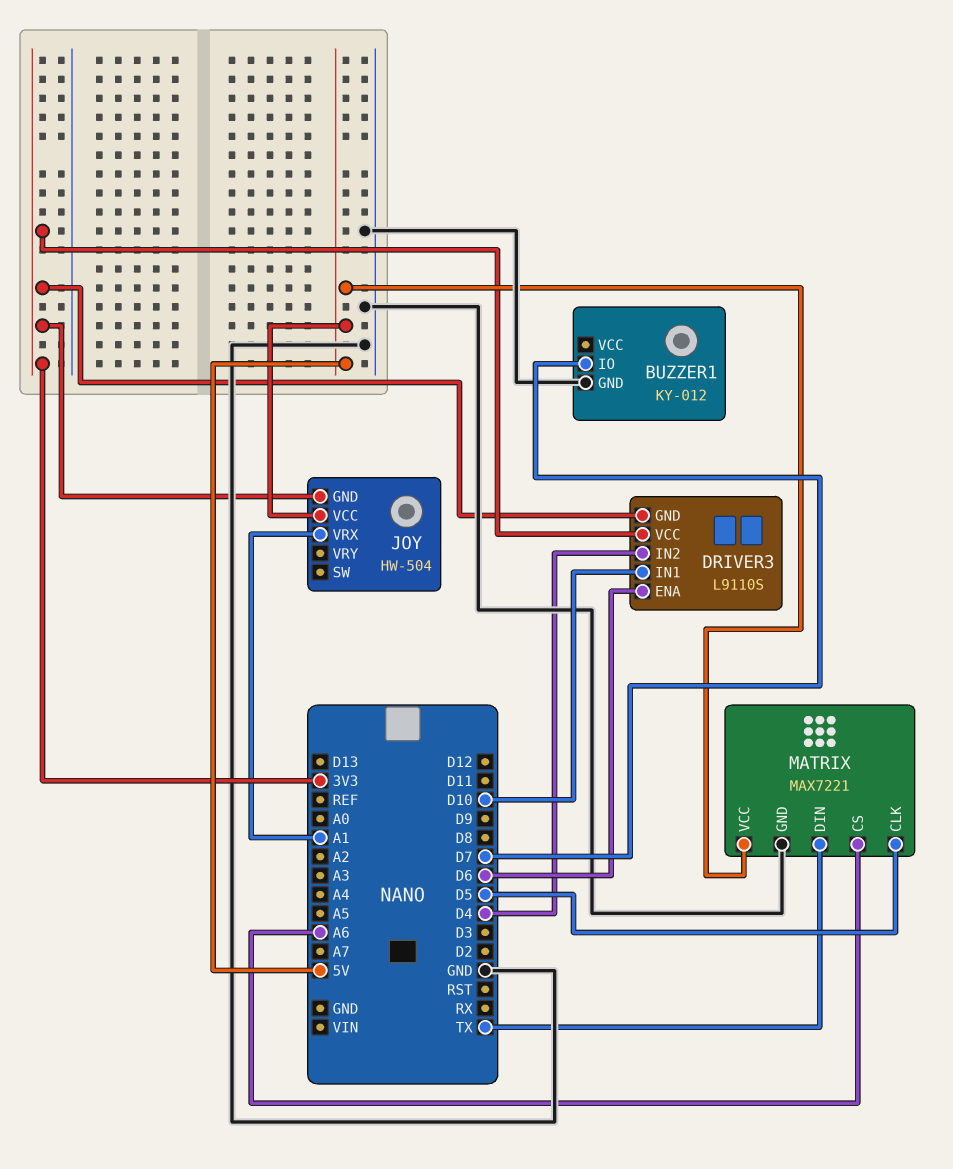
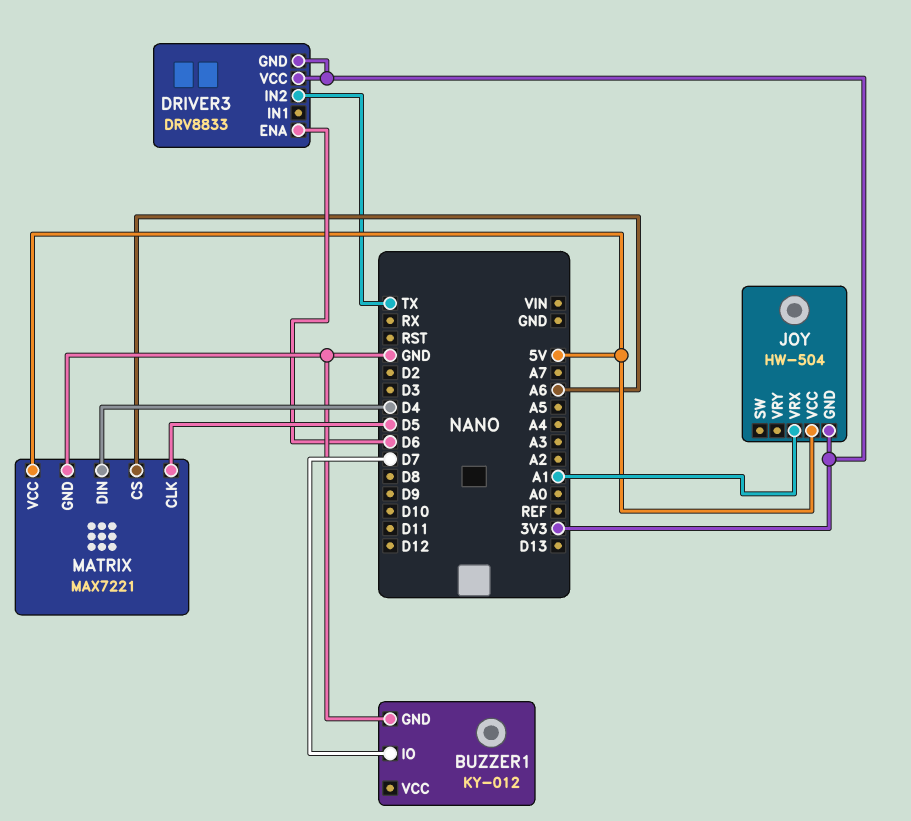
DRIVER3: L9110S -> DRV8833
DRIVER3 pin IN1: D10 -> none
DRIVER3 pin IN2: D4 -> TX
MATRIX pin DIN: TX -> D4

